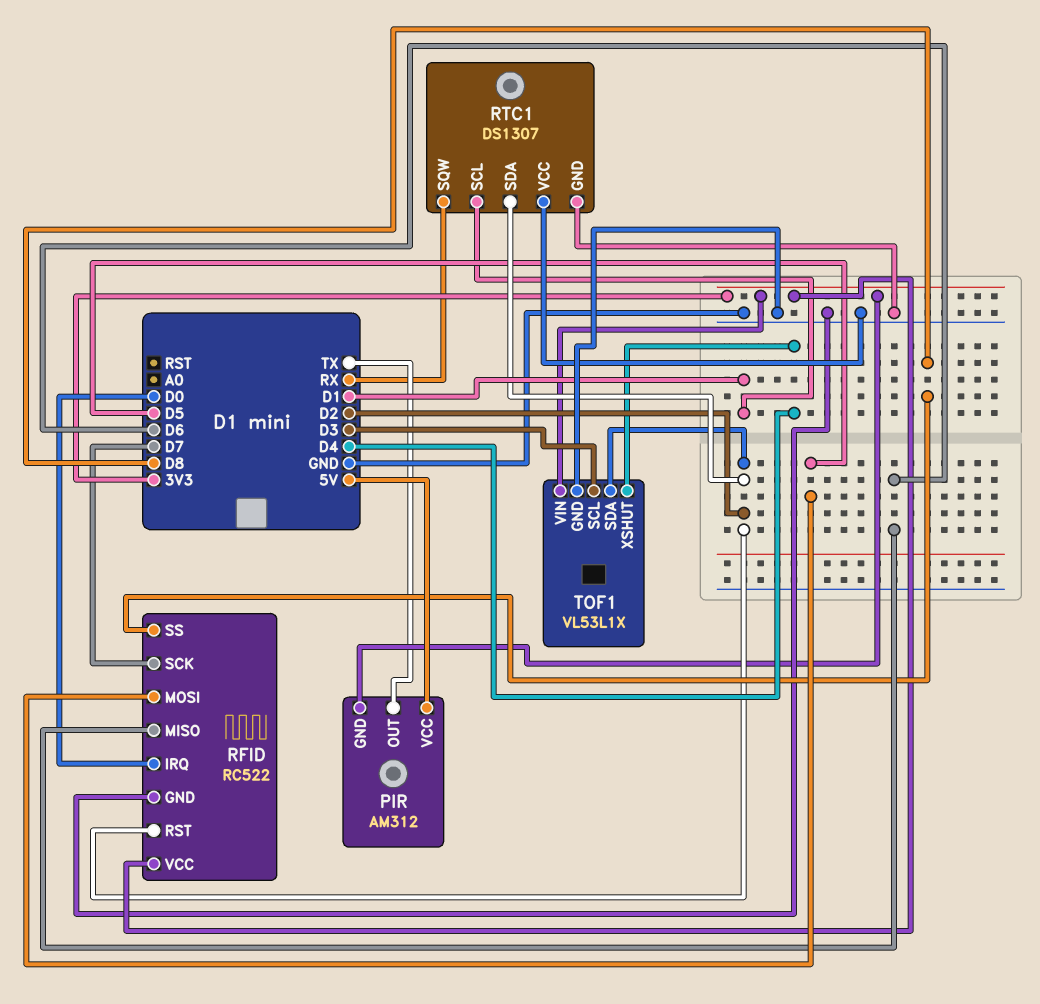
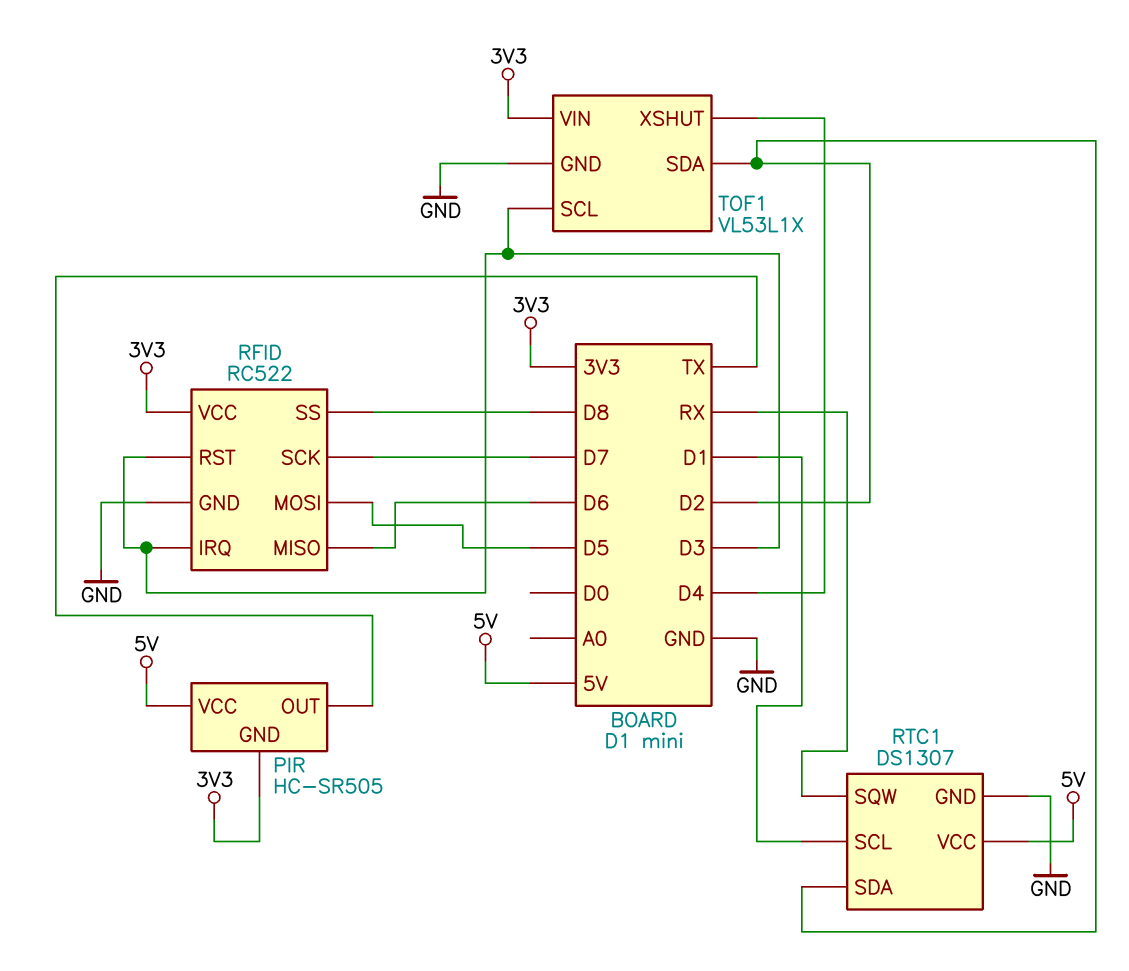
PIR: AM312 -> HC-SR505
RFID pin IRQ: D0 -> D3
RFID pin RST: D2 -> D3
RTC1 pin VCC: GND -> 5V

